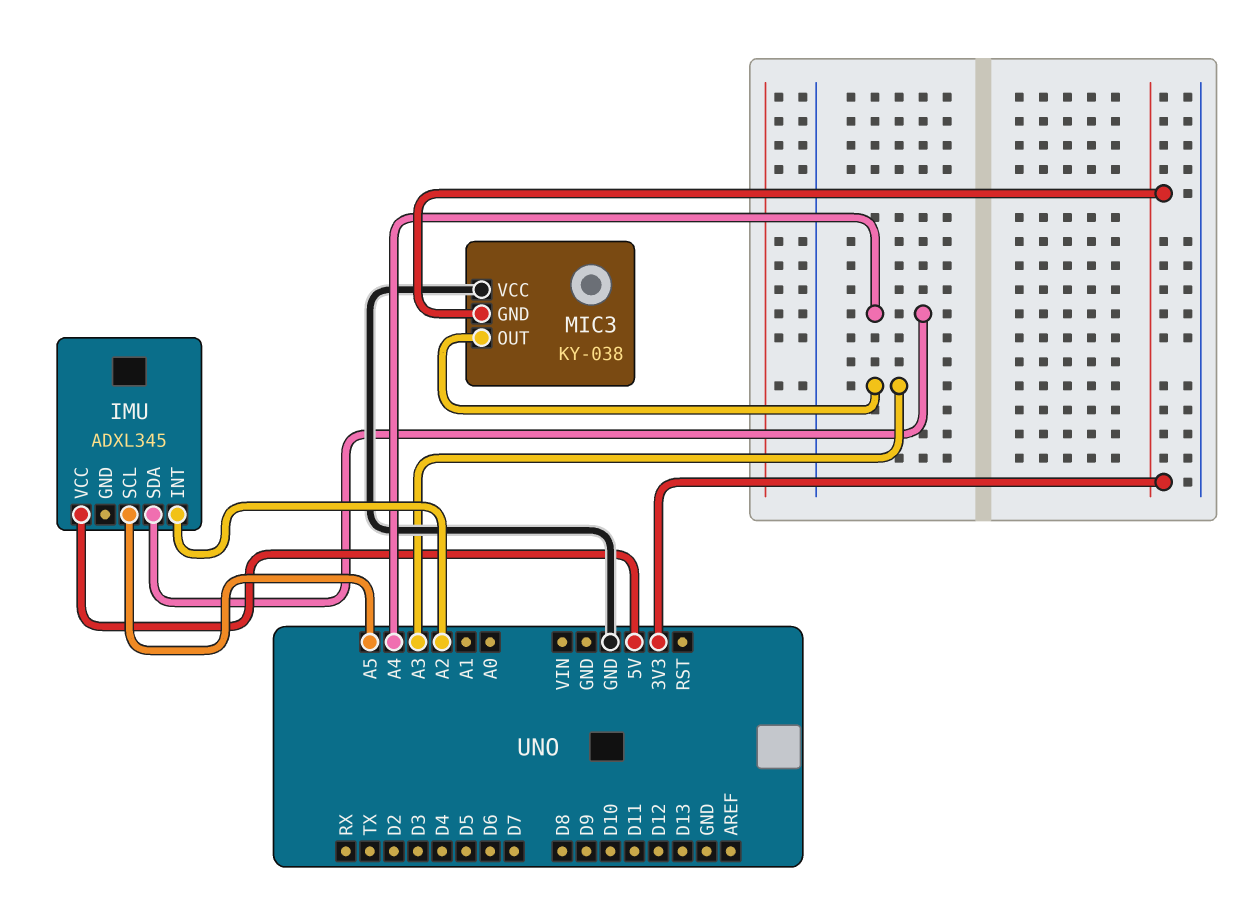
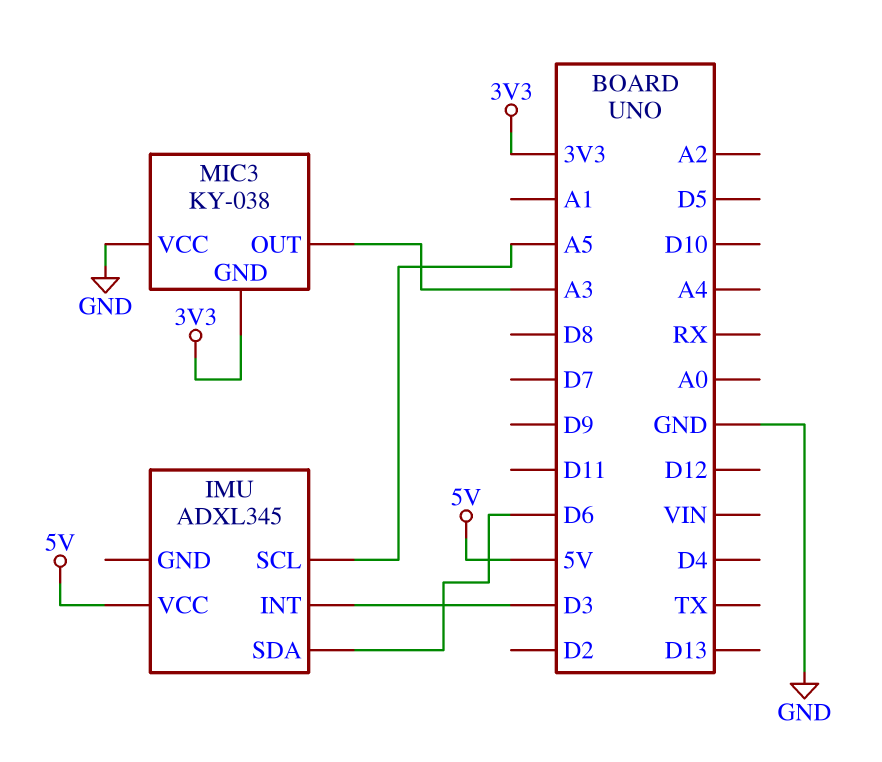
IMU pin INT: A2 -> D3
IMU pin SDA: A4 -> D6

